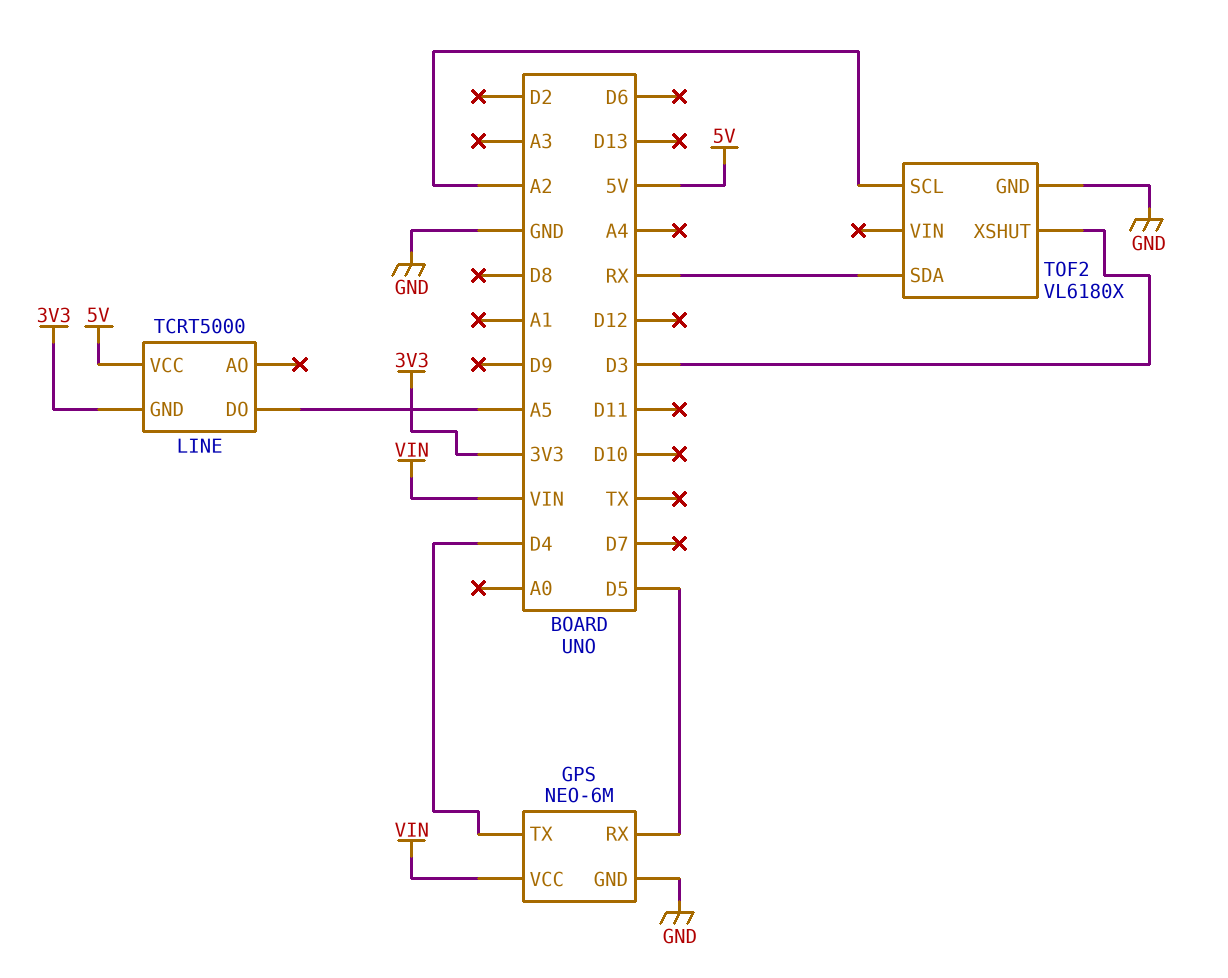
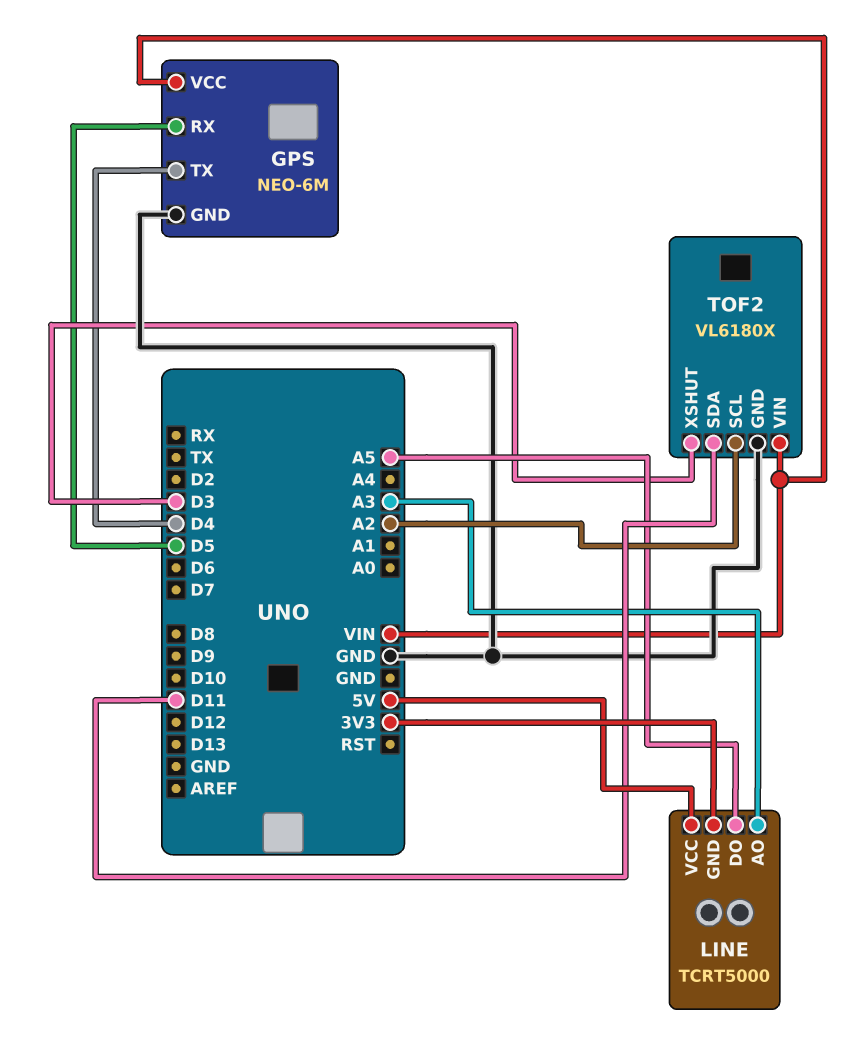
LINE pin AO: none -> A3
TOF2 pin SDA: RX -> D11
TOF2 pin VIN: none -> VIN

